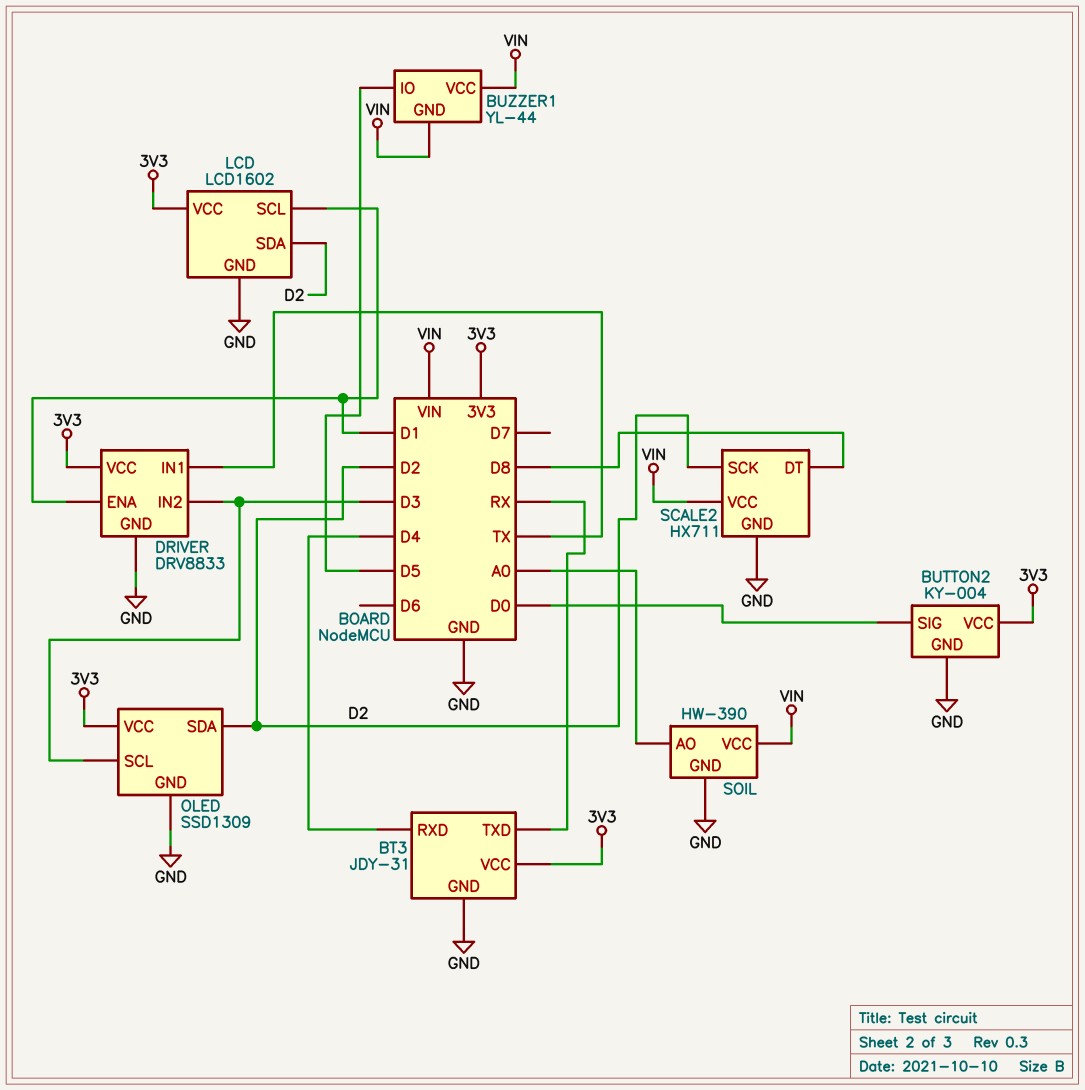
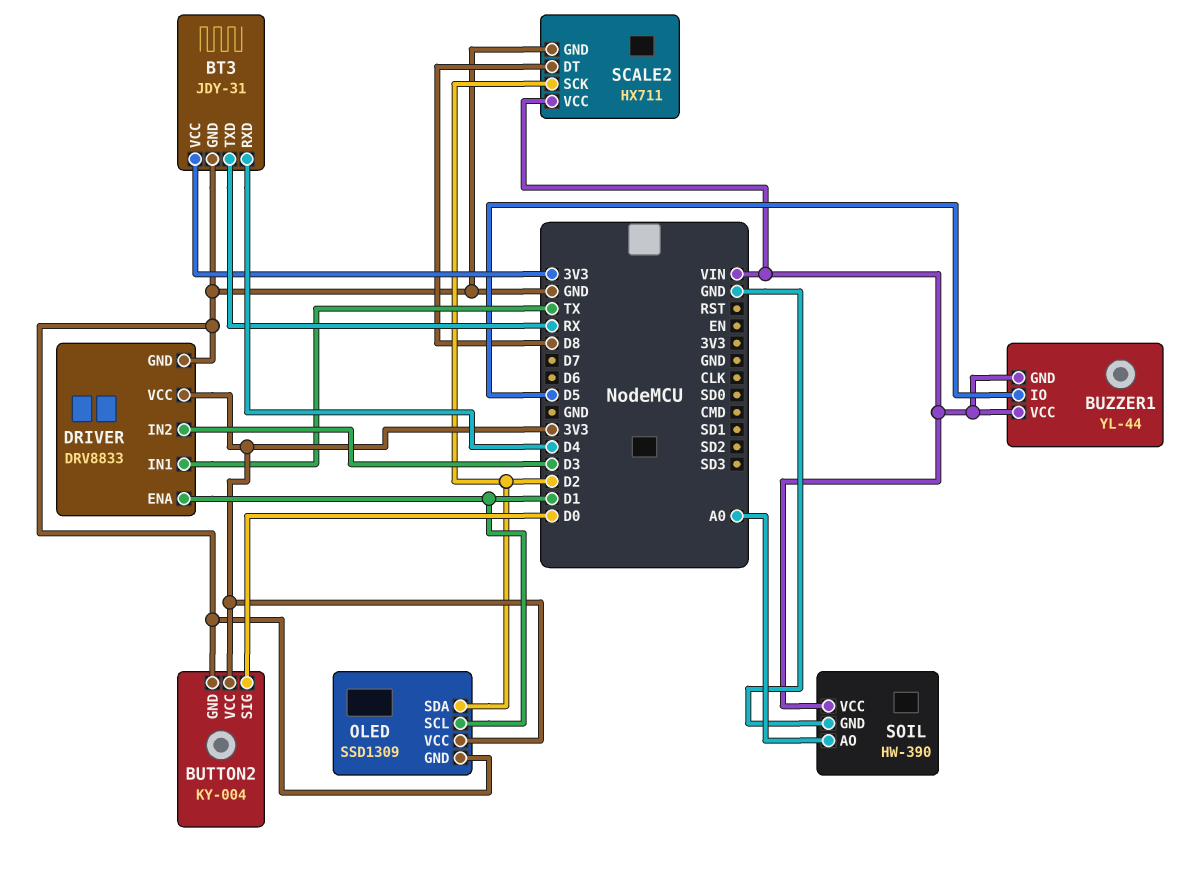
LCD: LCD1602 -> none
LCD pin GND: GND -> none
LCD pin SCL: D1 -> none
LCD pin SDA: D2 -> none
LCD pin VCC: 3V3 -> none
OLED pin SCL: D3 -> D1

